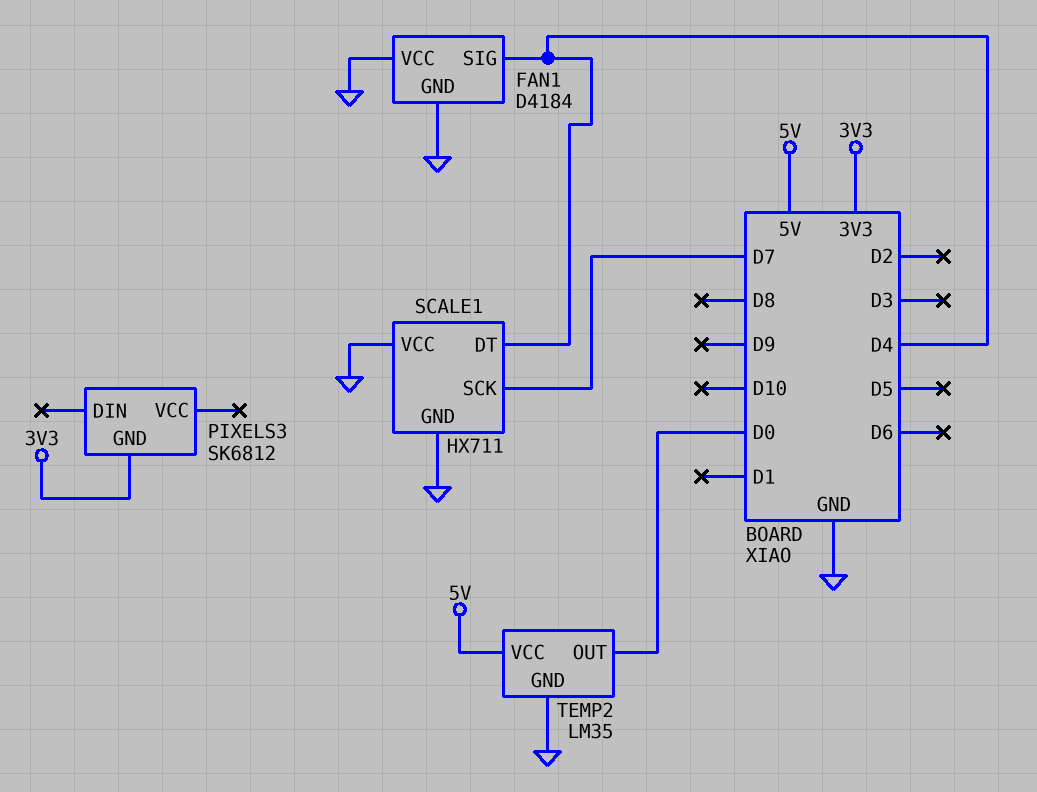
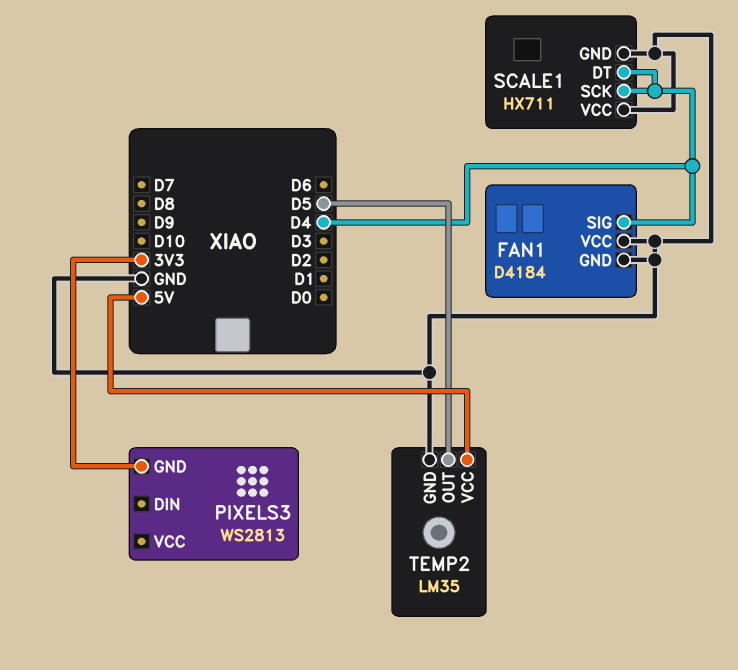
PIXELS3: SK6812 -> WS2813
SCALE1 pin SCK: D7 -> D4
TEMP2 pin OUT: D0 -> D5

